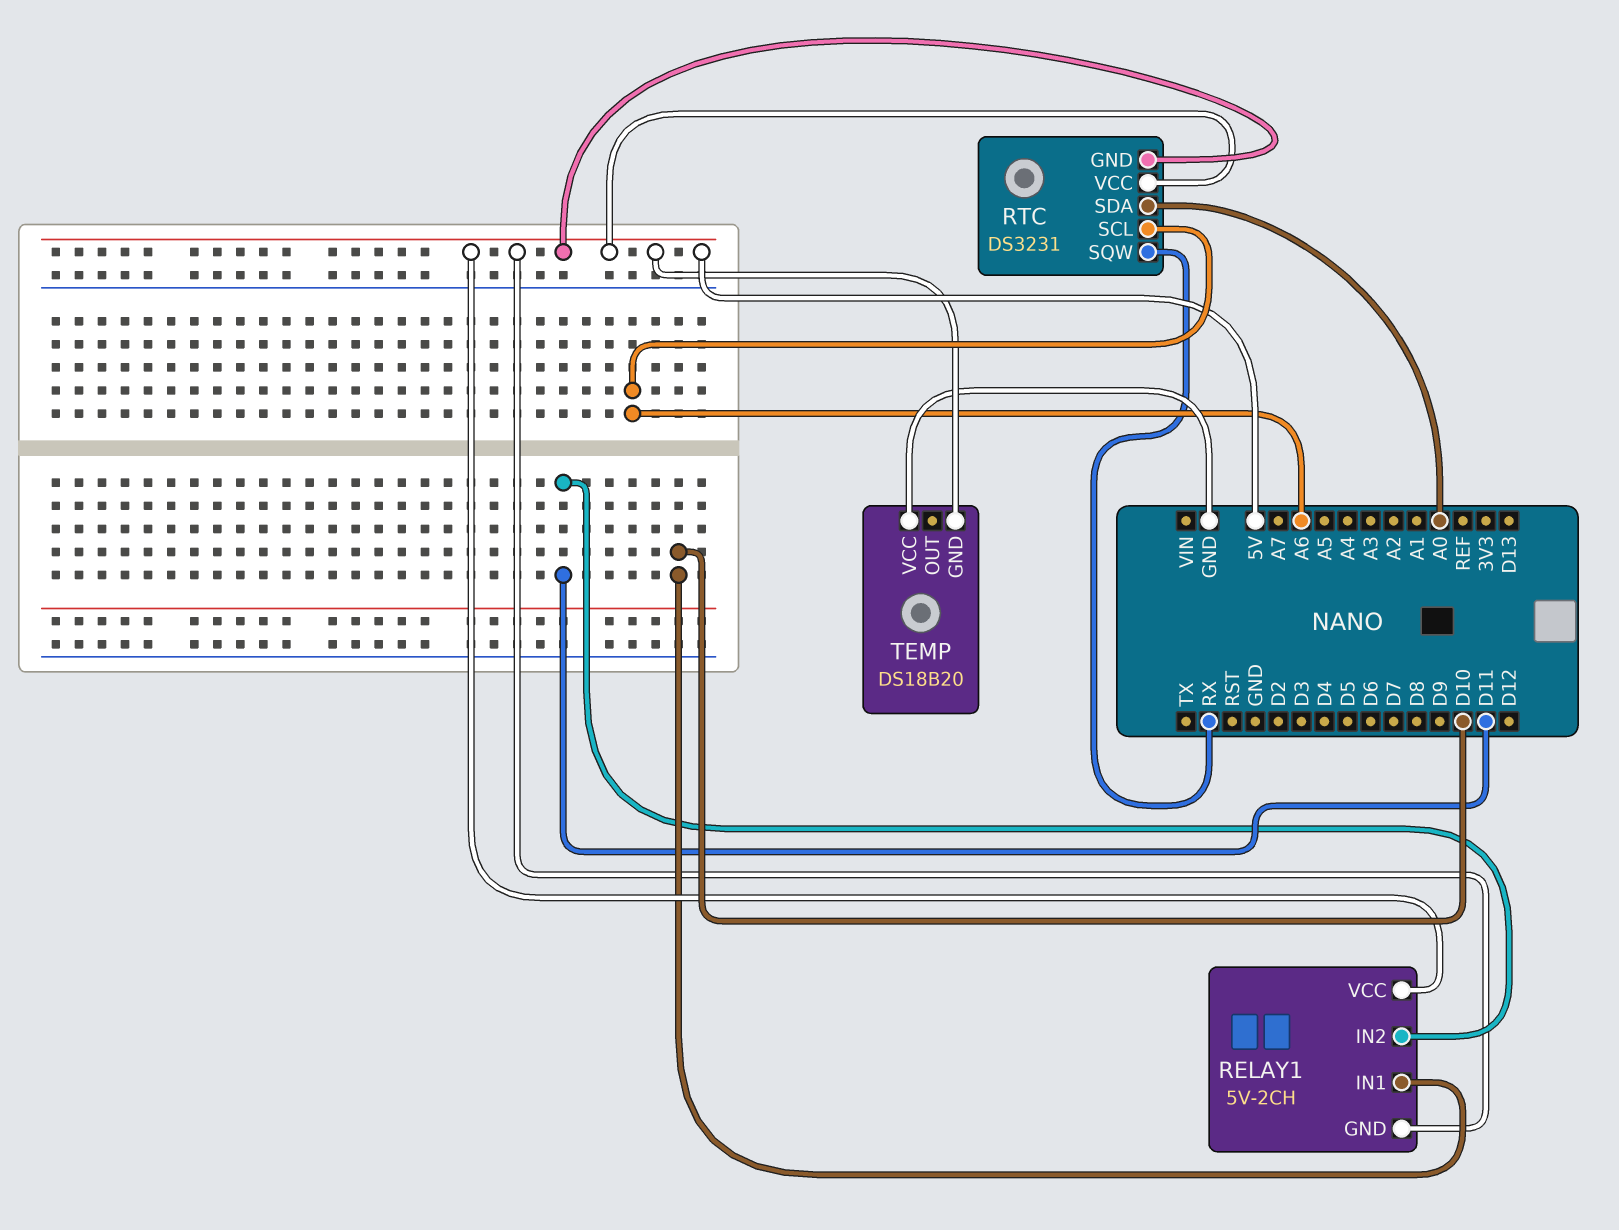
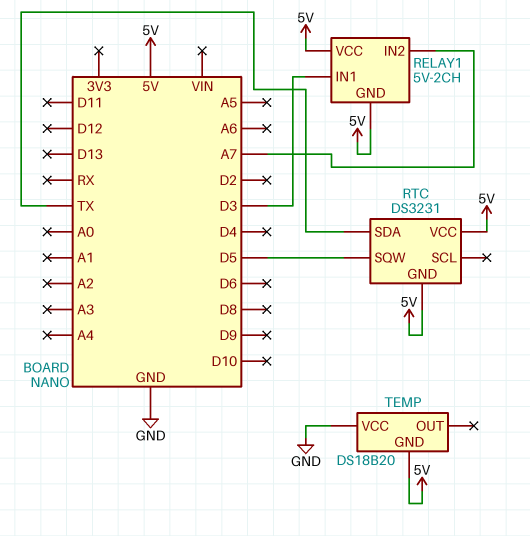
RELAY1 pin IN1: D10 -> D3
RELAY1 pin IN2: D11 -> A7
RTC pin SCL: A6 -> none
RTC pin SDA: A0 -> TX
RTC pin SQW: RX -> D5

